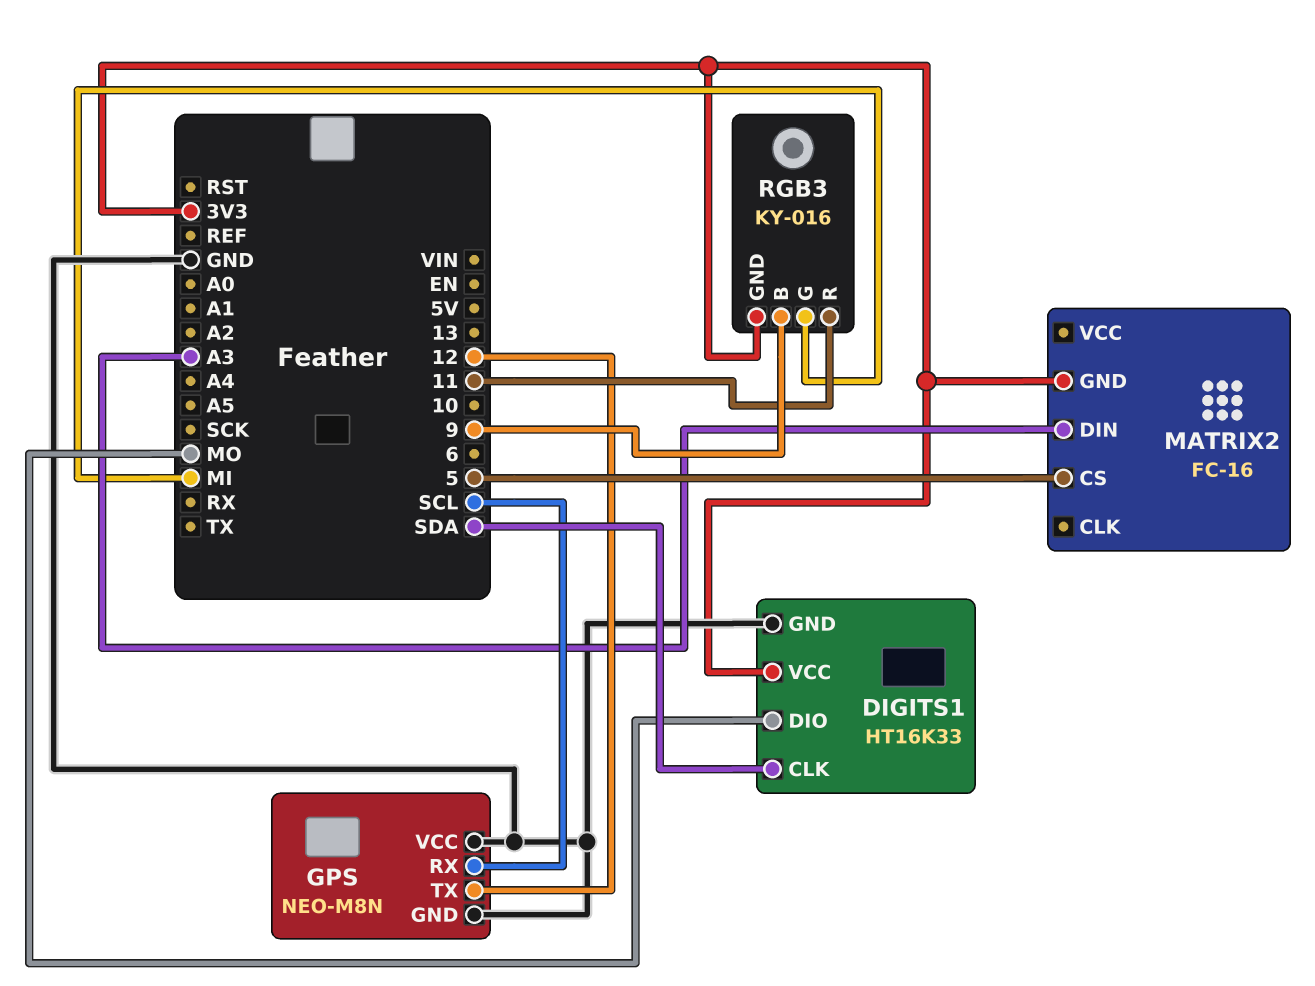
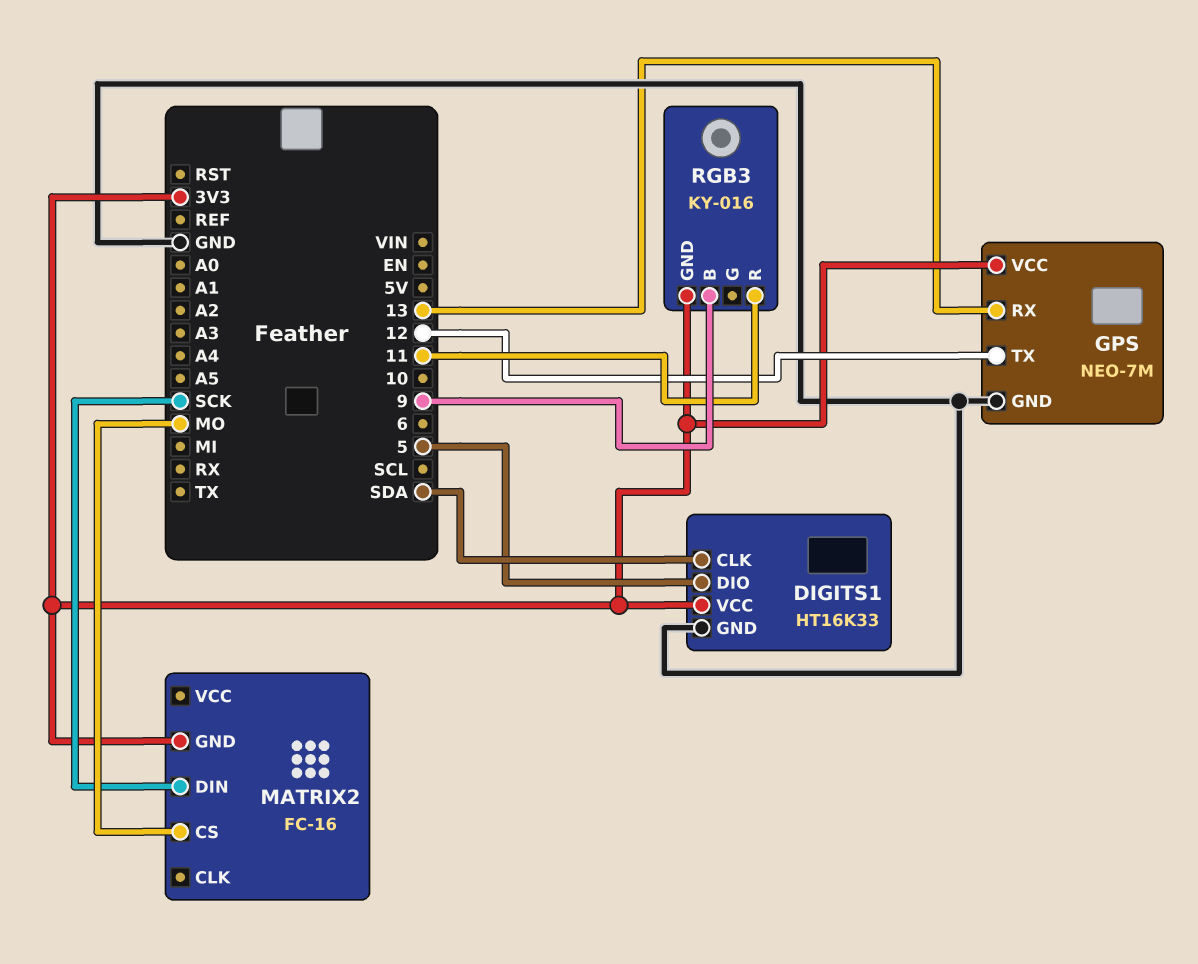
DIGITS1 pin DIO: MO -> 5
GPS: NEO-M8N -> NEO-7M
GPS pin RX: SCL -> 13
GPS pin VCC: GND -> 3V3
MATRIX2 pin CS: 5 -> MO
MATRIX2 pin DIN: A3 -> SCK
RGB3 pin G: MI -> none

